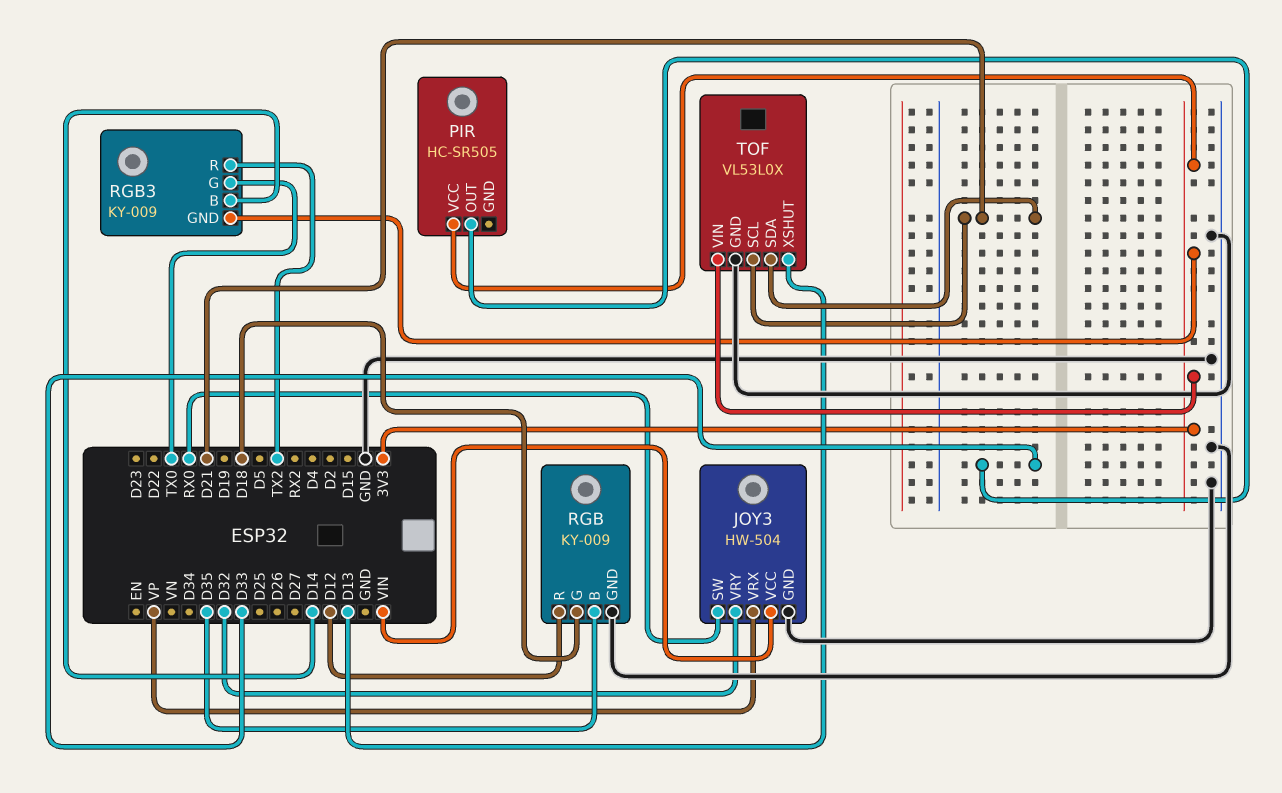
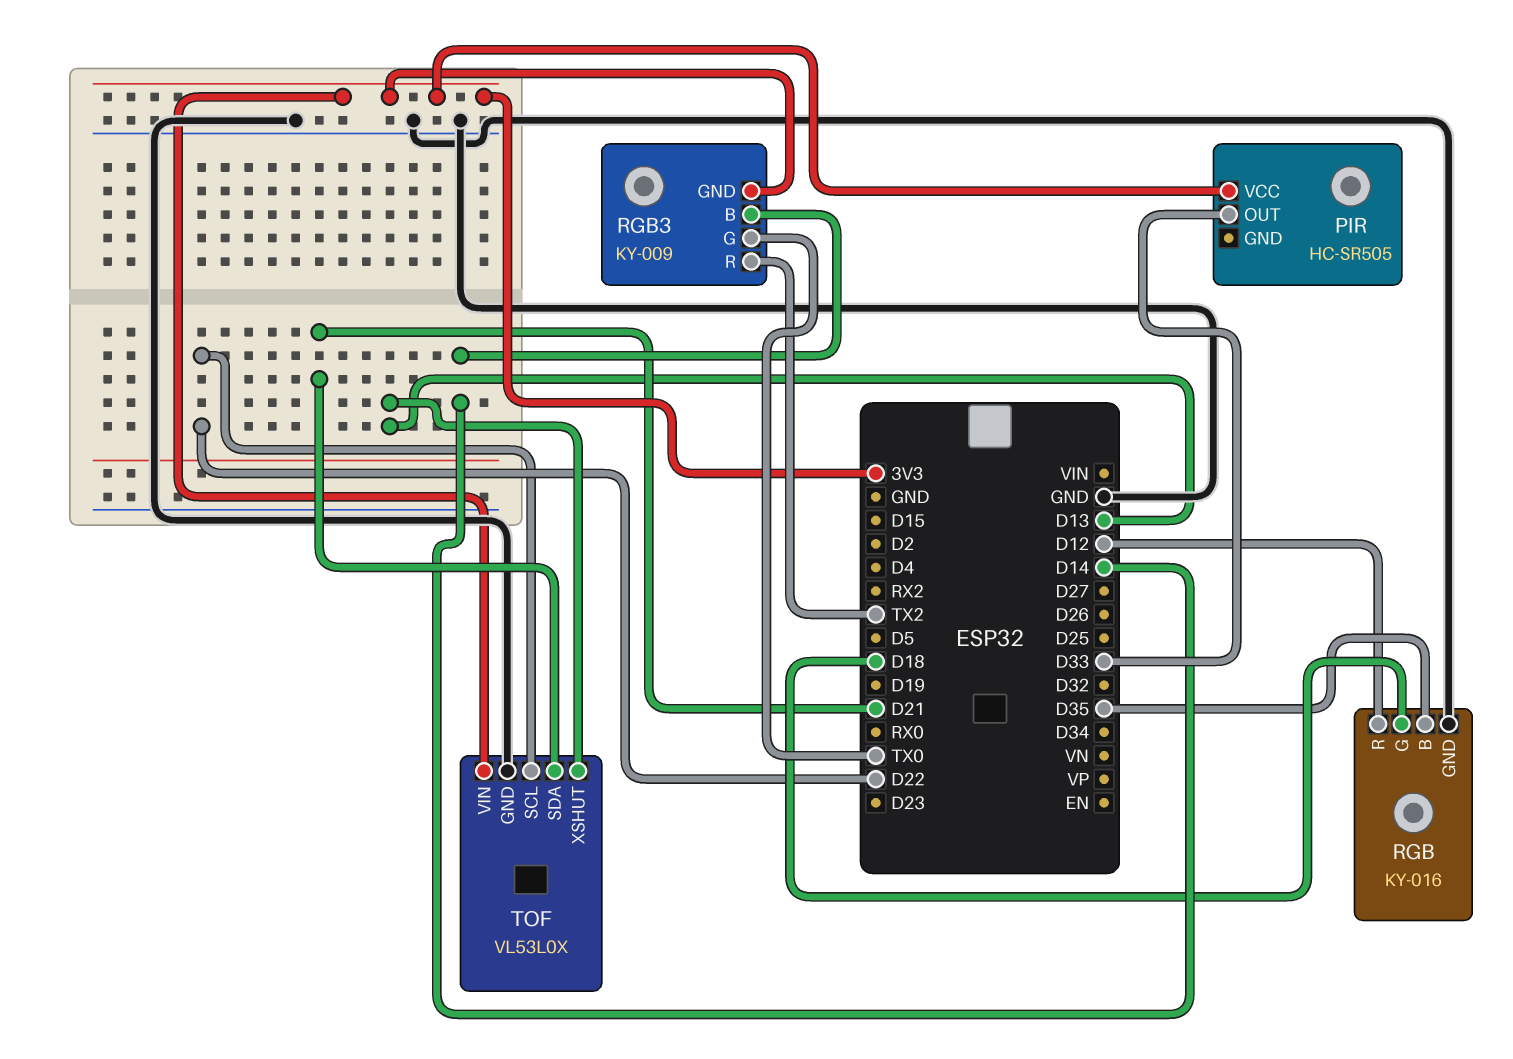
JOY3: HW-504 -> none
JOY3 pin GND: GND -> none
JOY3 pin SW: RX0 -> none
JOY3 pin VCC: VIN -> none
JOY3 pin VRX: VP -> none
JOY3 pin VRY: D32 -> none
RGB: KY-009 -> KY-016
TOF pin SCL: D21 -> D22

